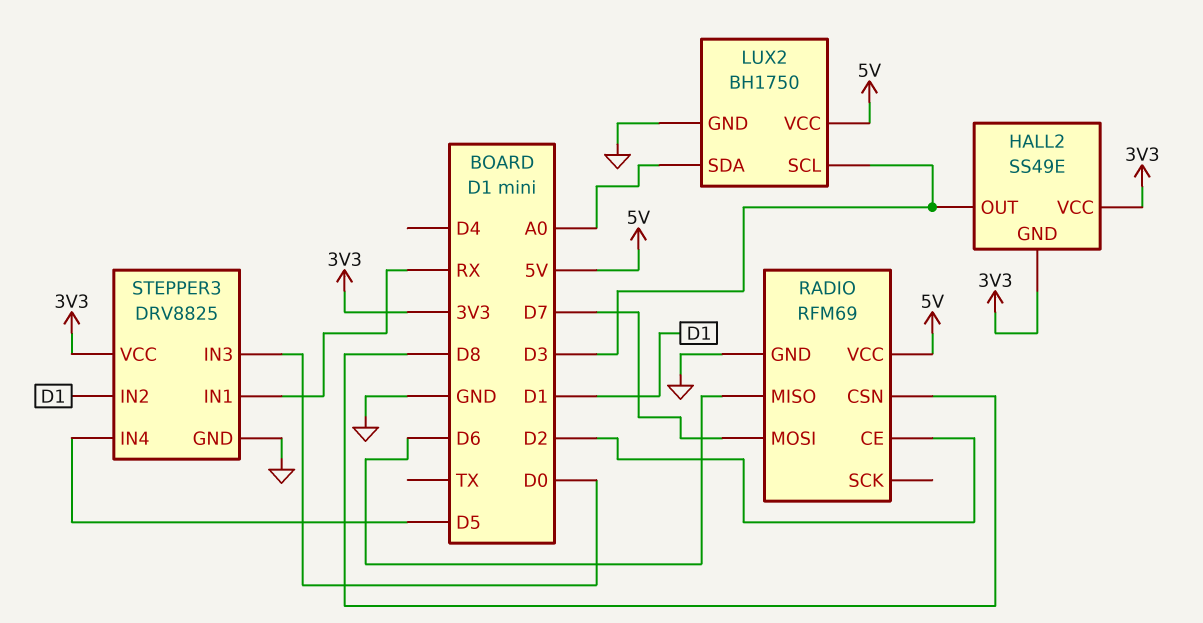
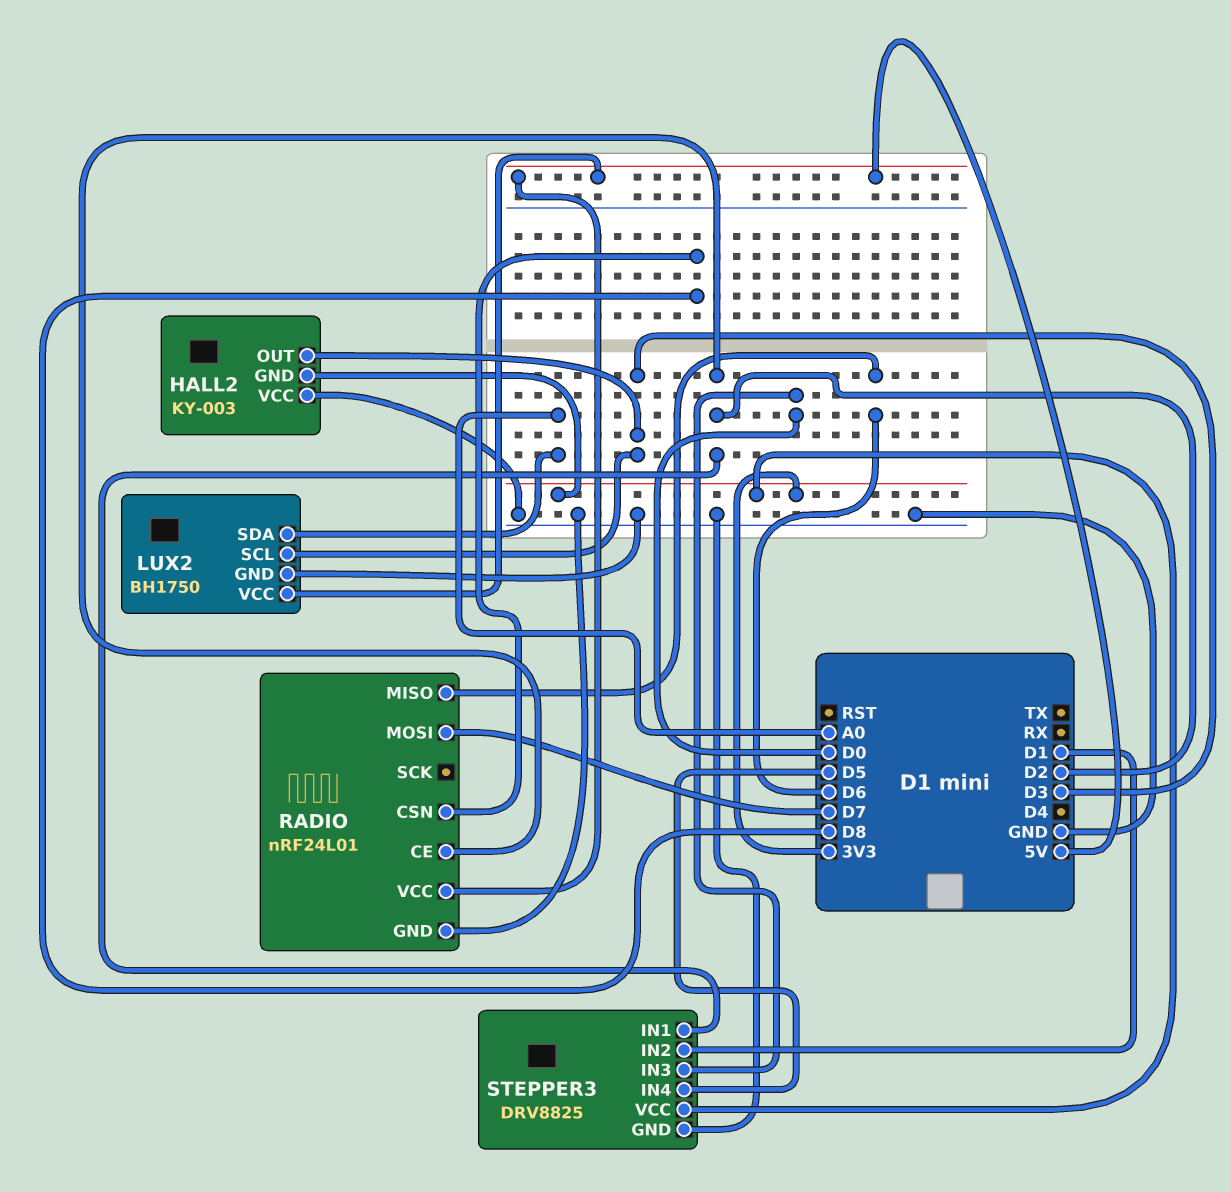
HALL2: SS49E -> KY-003
HALL2 pin VCC: 3V3 -> GND
RADIO: RFM69 -> nRF24L01
STEPPER3 pin IN1: RX -> D2

